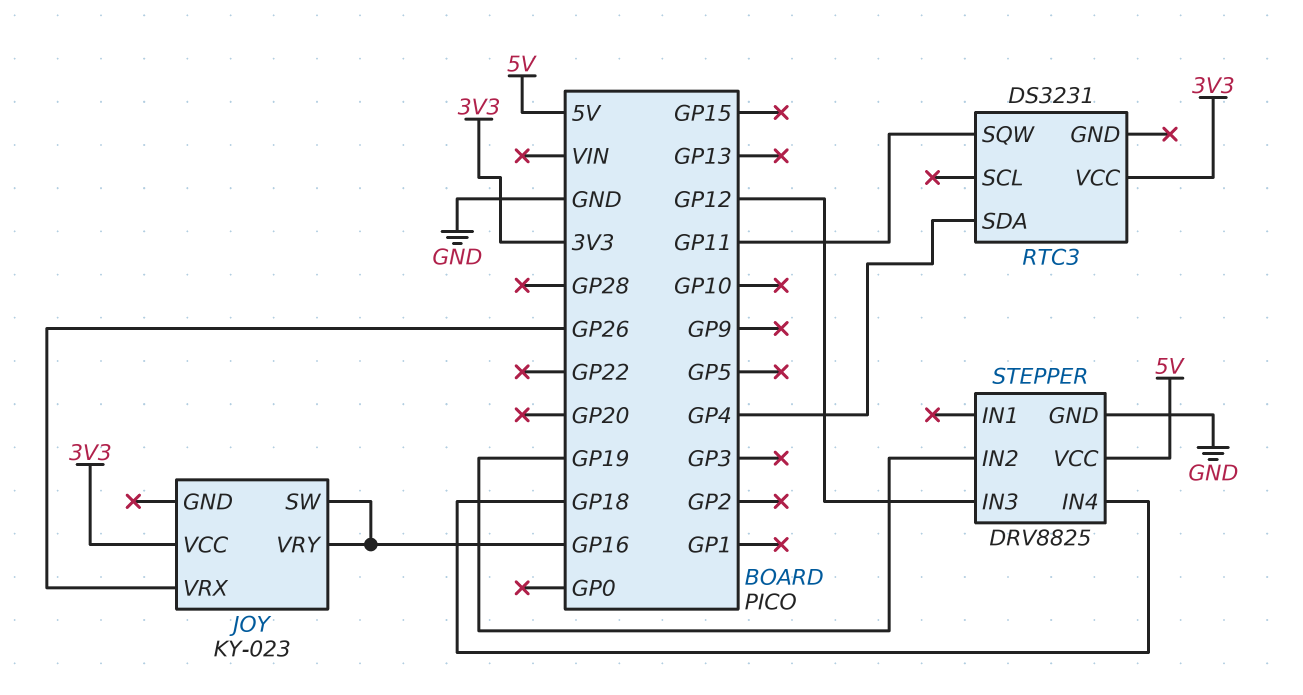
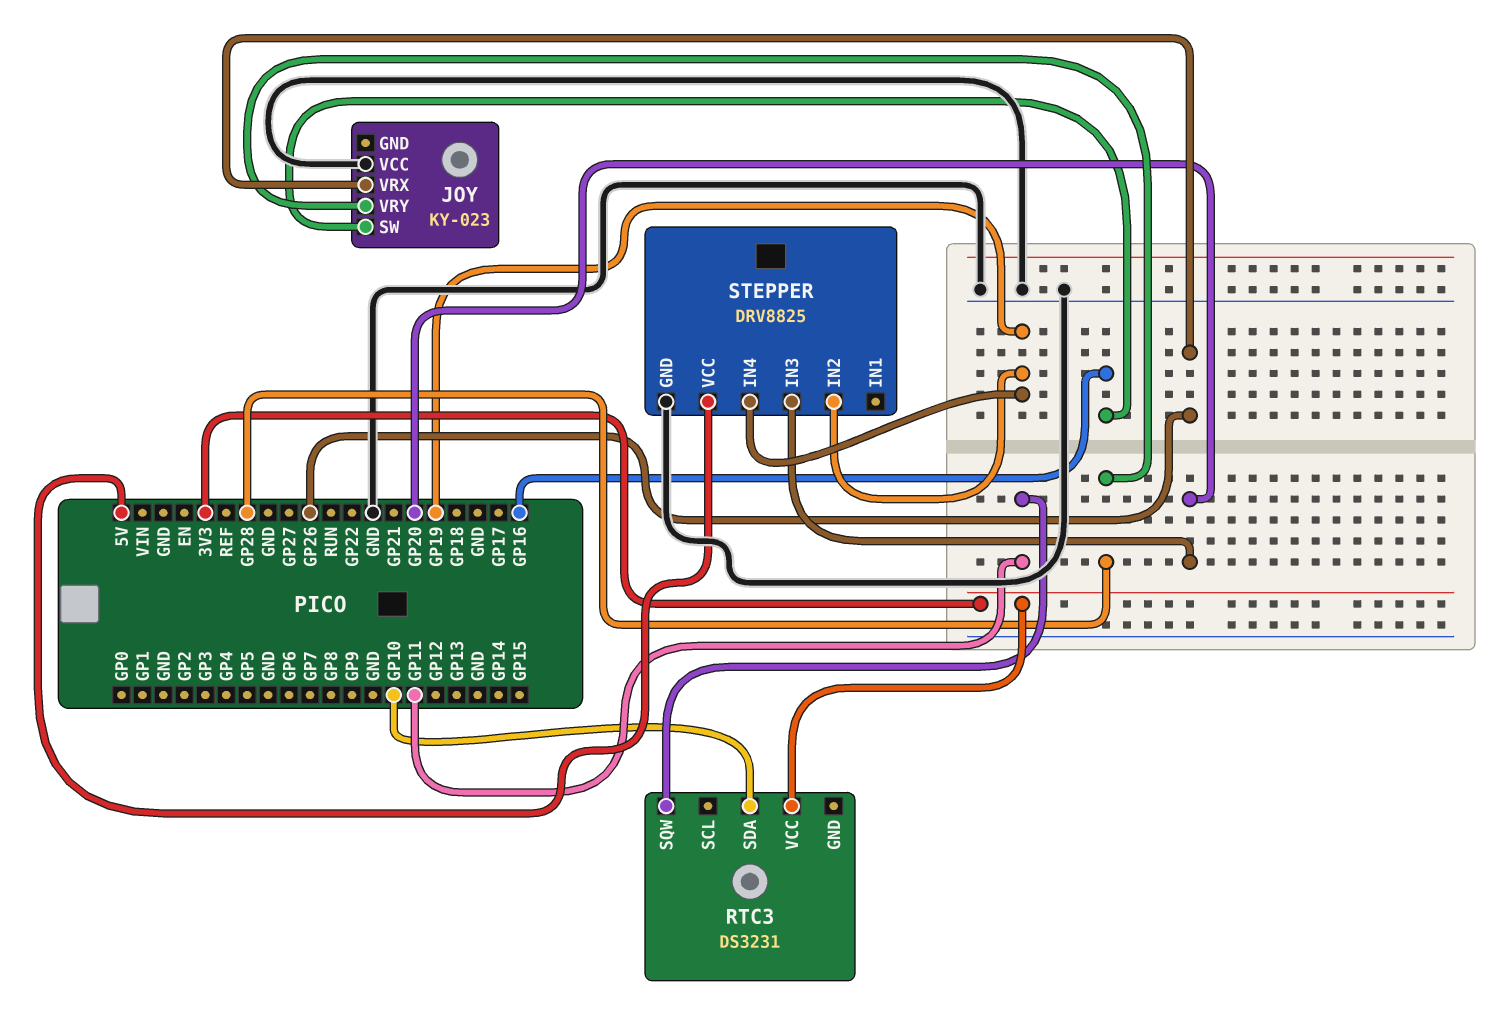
JOY pin VCC: 3V3 -> GND
JOY pin VRY: GP16 -> GP28
RTC3 pin SDA: GP4 -> GP10
STEPPER pin IN3: GP12 -> GP20
STEPPER pin IN4: GP18 -> GP19

